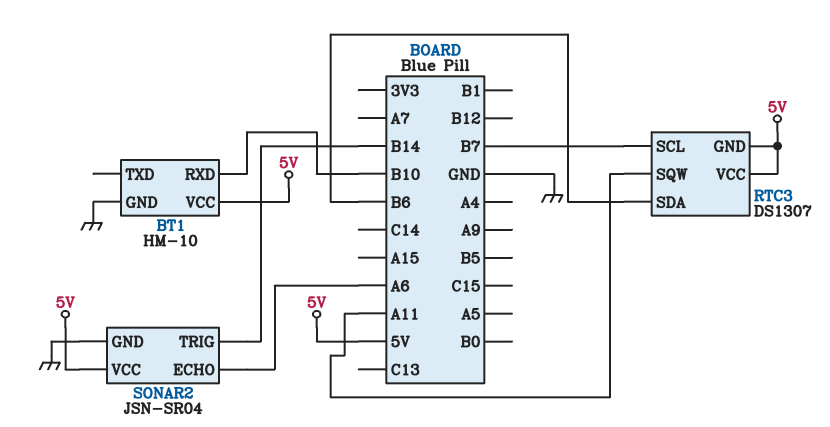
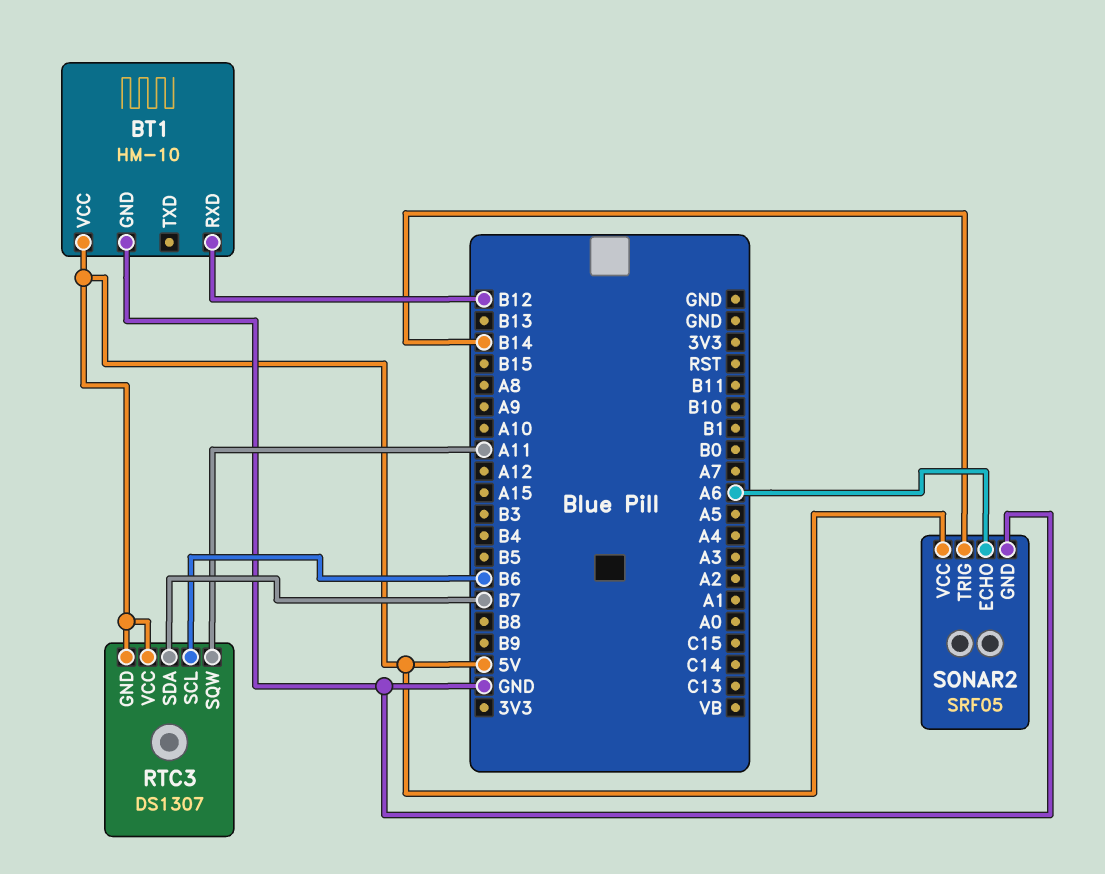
BT1 pin RXD: B10 -> B12
RTC3 pin SCL: B7 -> B6
RTC3 pin SDA: B6 -> B7
SONAR2: JSN-SR04 -> SRF05

